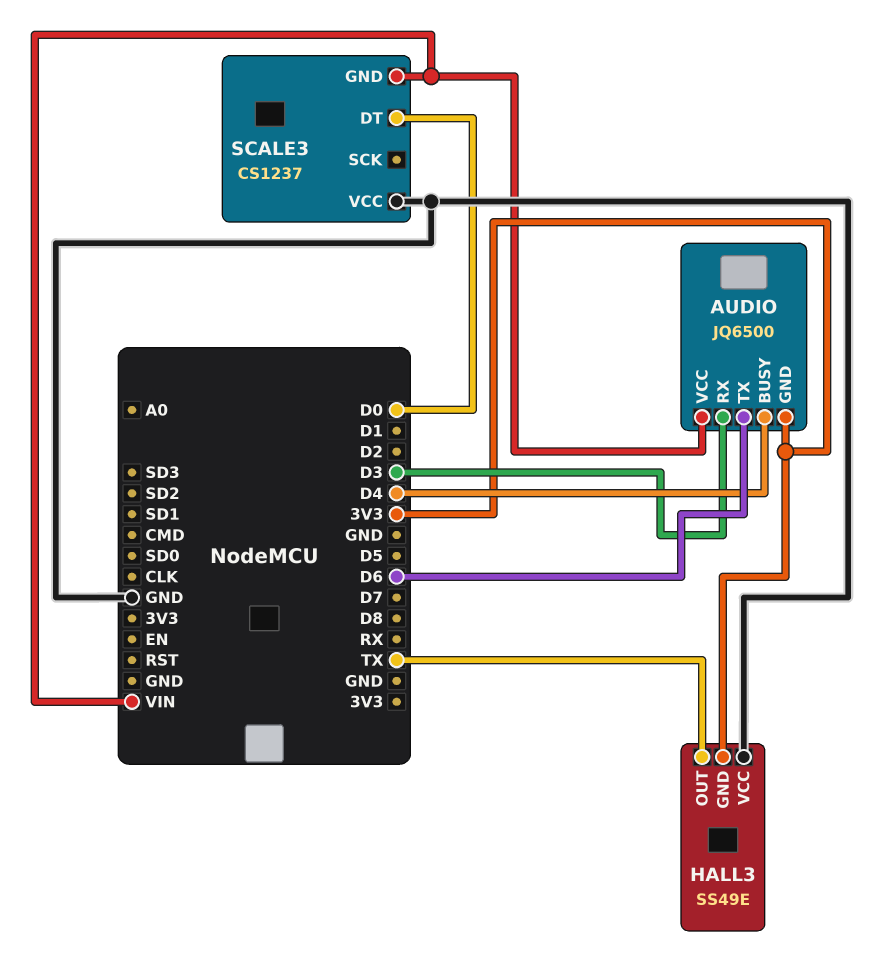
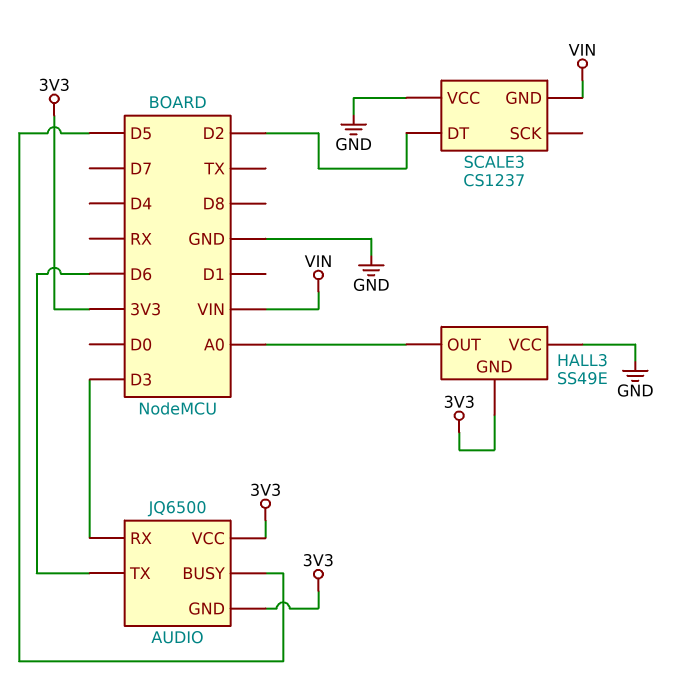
AUDIO pin BUSY: D4 -> D5
AUDIO pin VCC: VIN -> 3V3
HALL3 pin OUT: TX -> A0
SCALE3 pin DT: D0 -> D2

